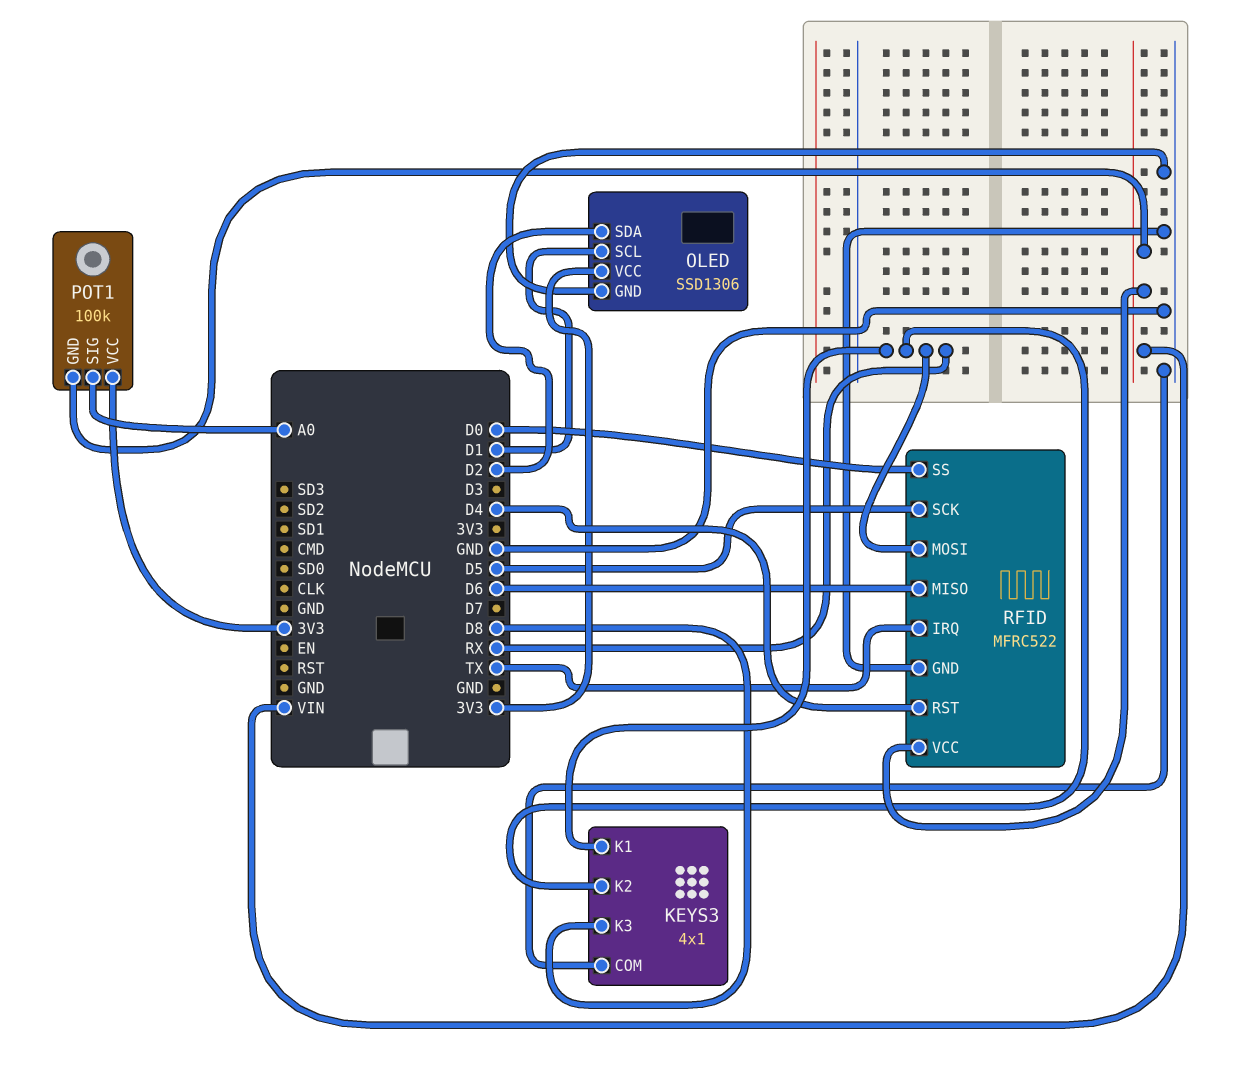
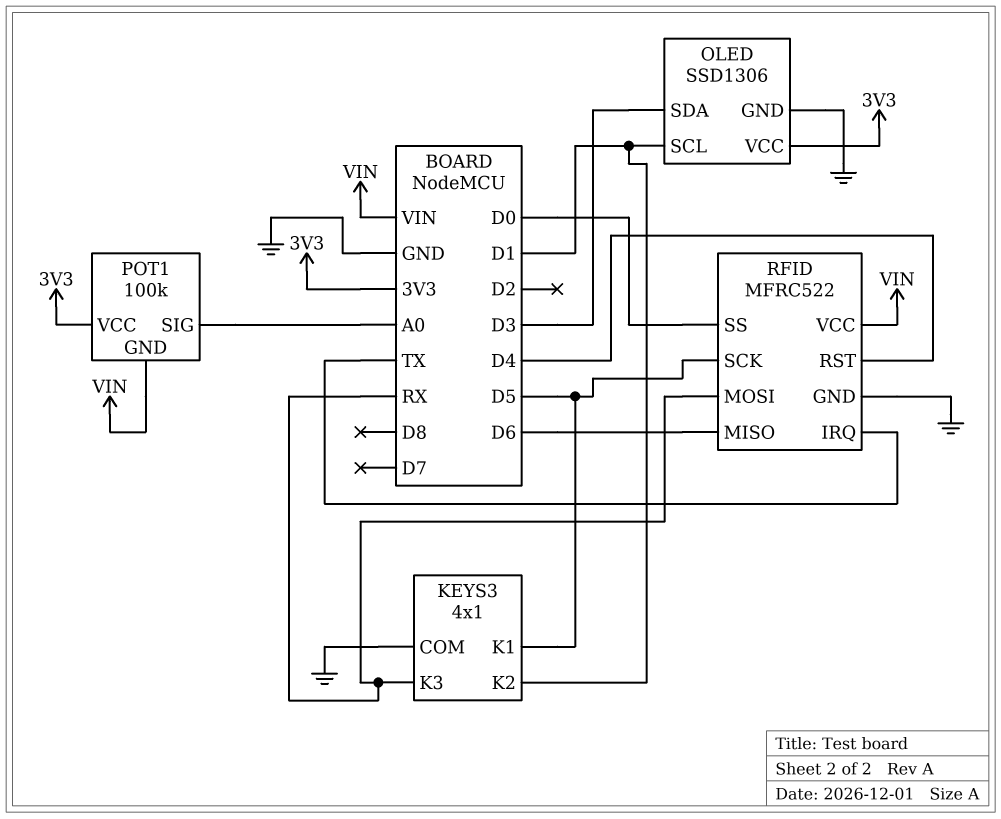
KEYS3 pin K1: RX -> D5
KEYS3 pin K2: RX -> D1
KEYS3 pin K3: D8 -> RX
OLED pin SDA: D2 -> D3

